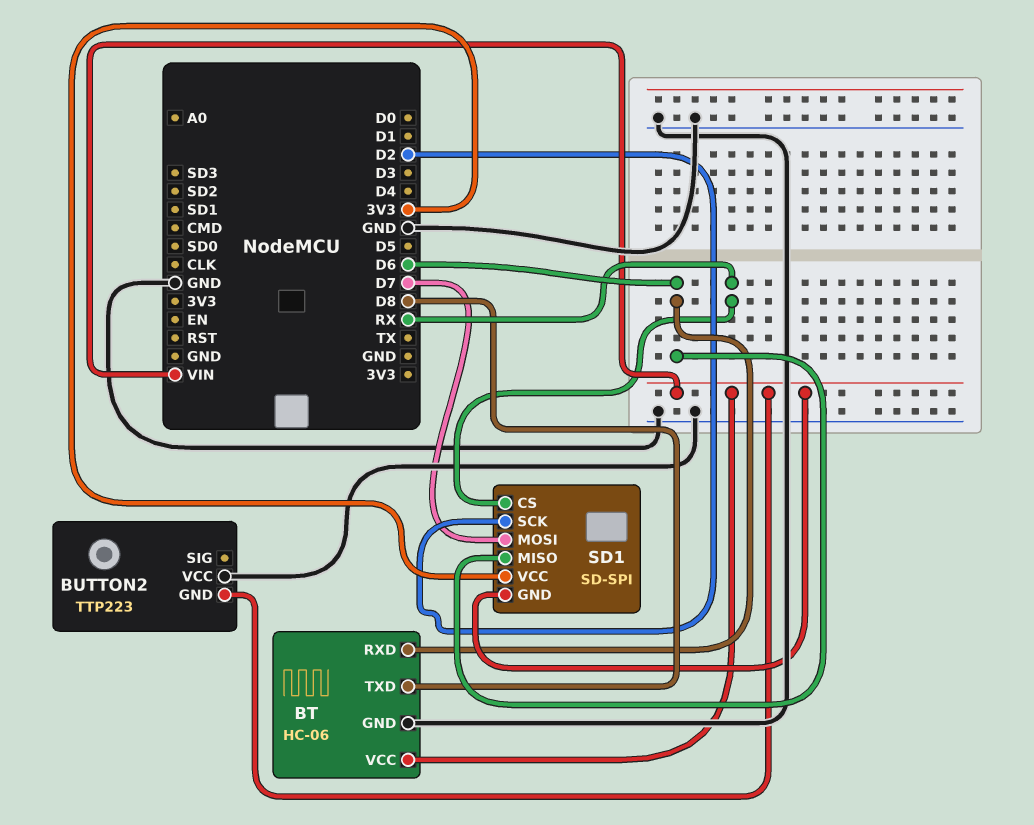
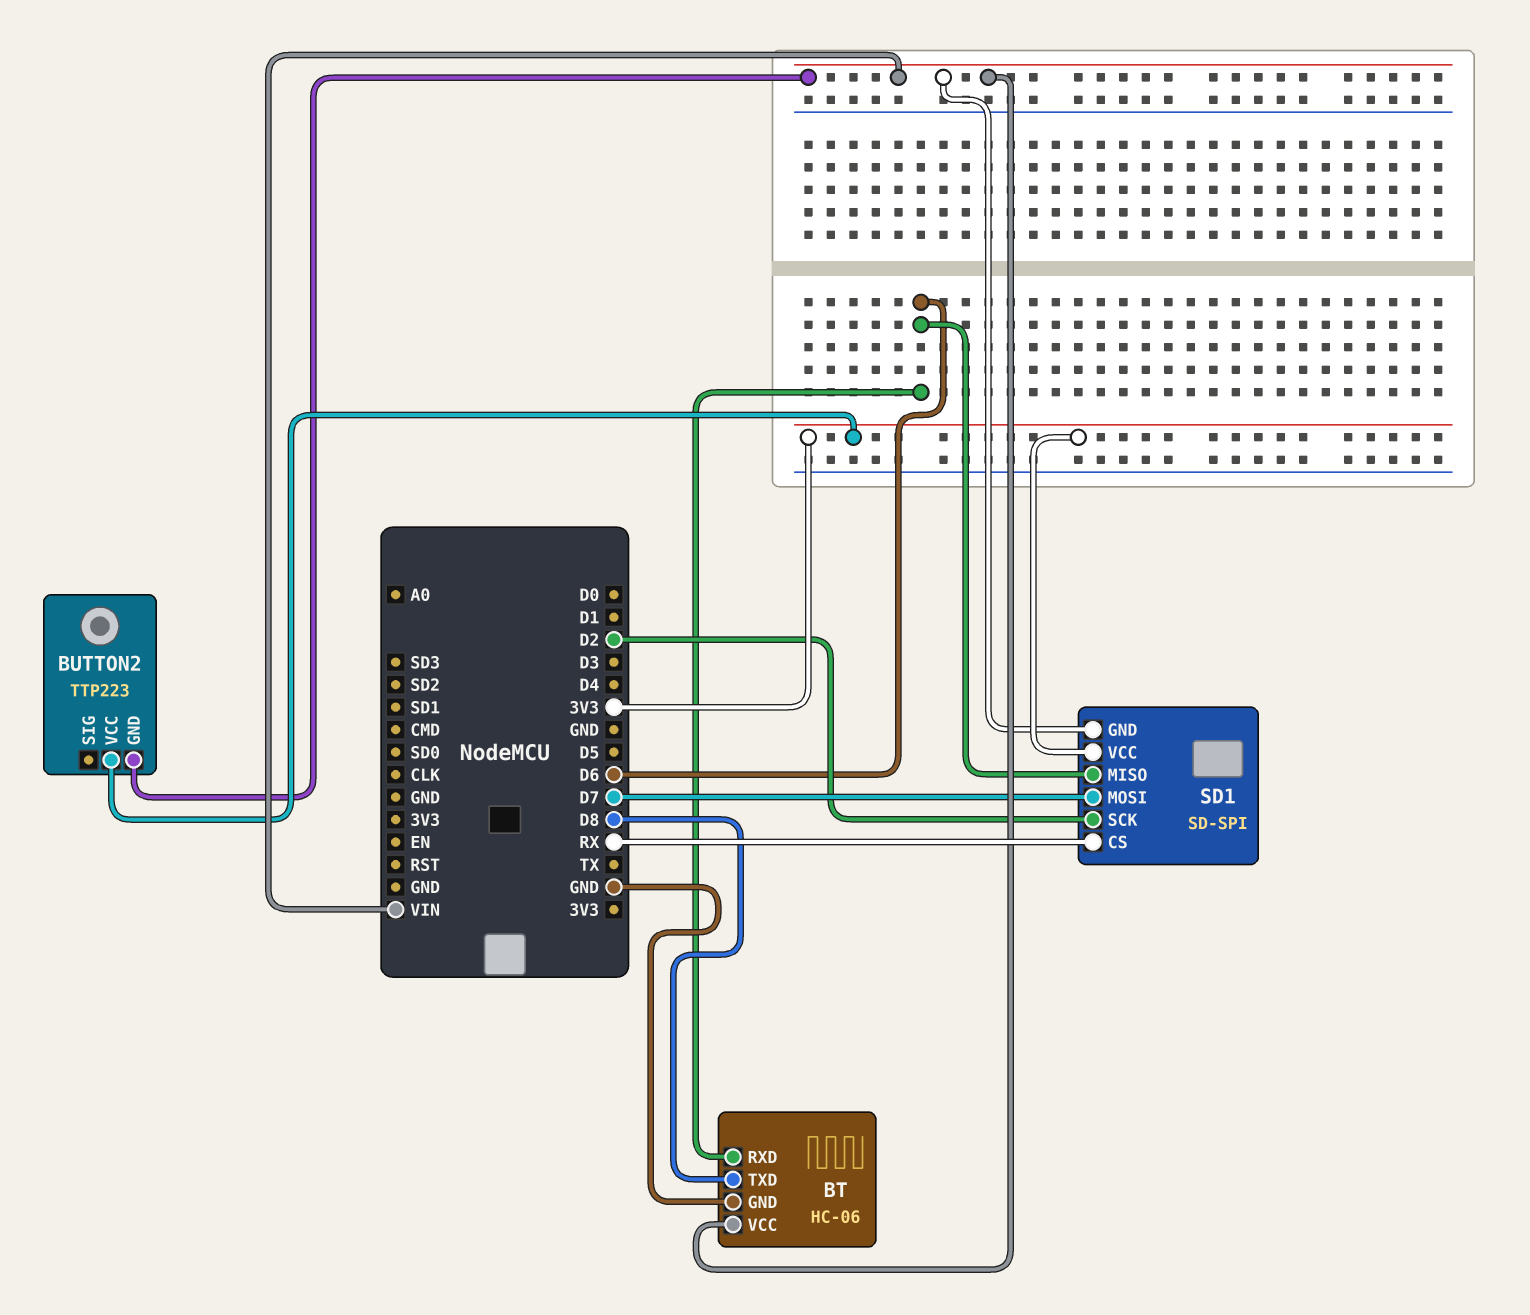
BUTTON2 pin VCC: GND -> 3V3

